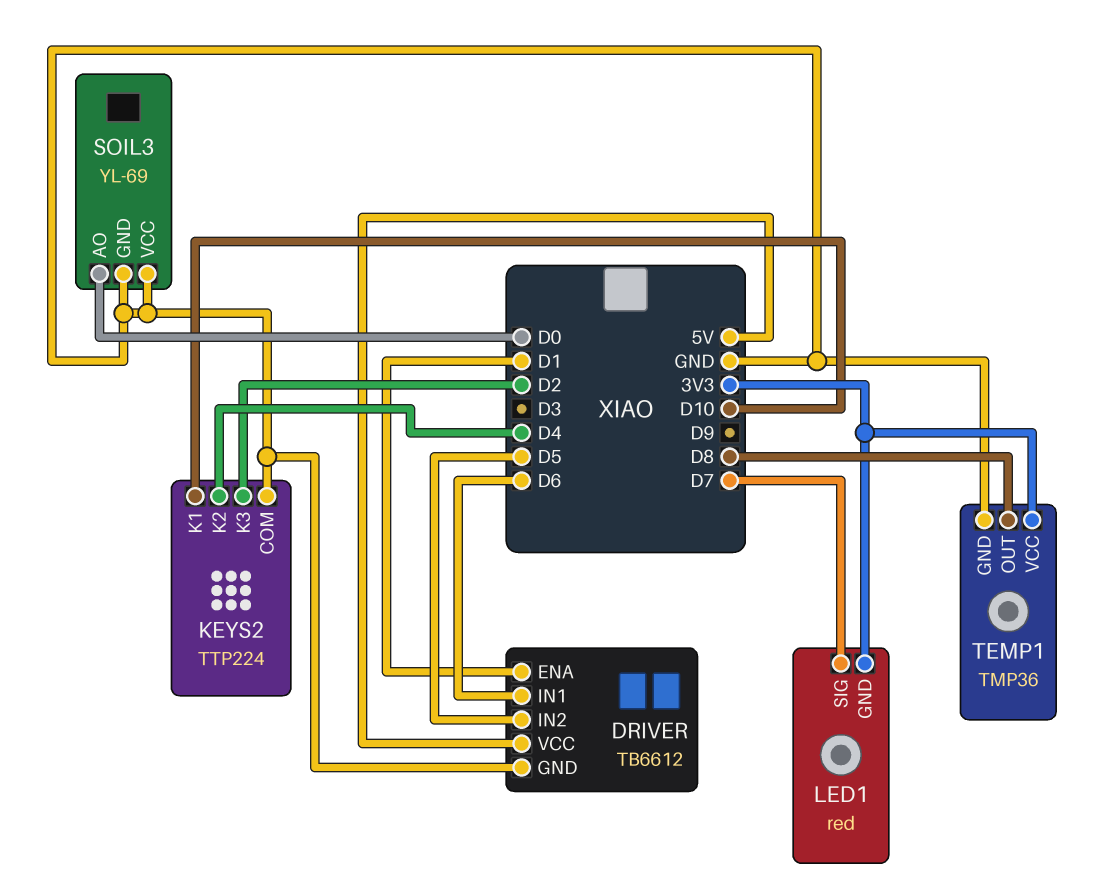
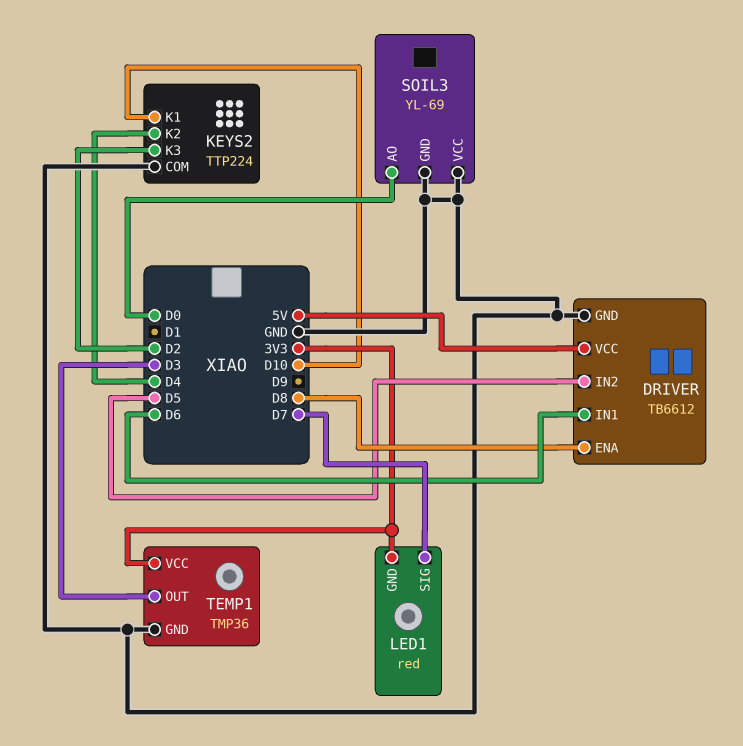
DRIVER pin ENA: D1 -> D8
TEMP1 pin OUT: D8 -> D3

